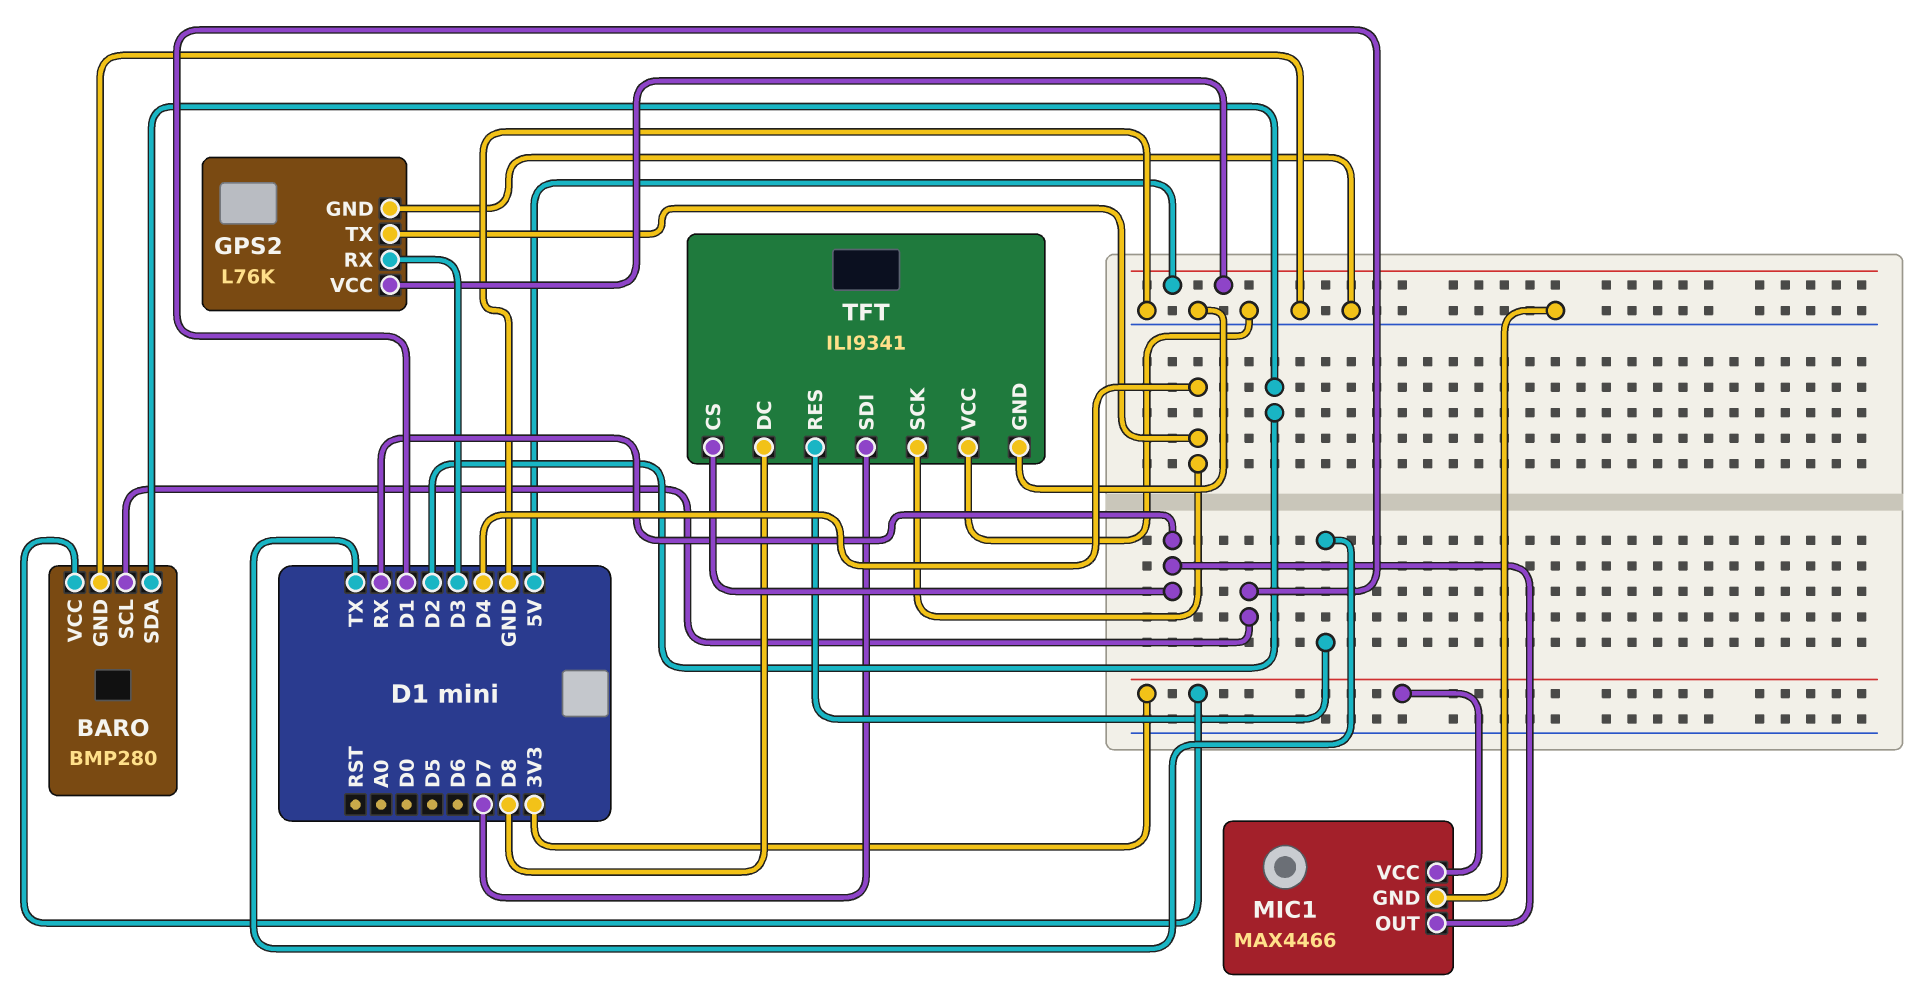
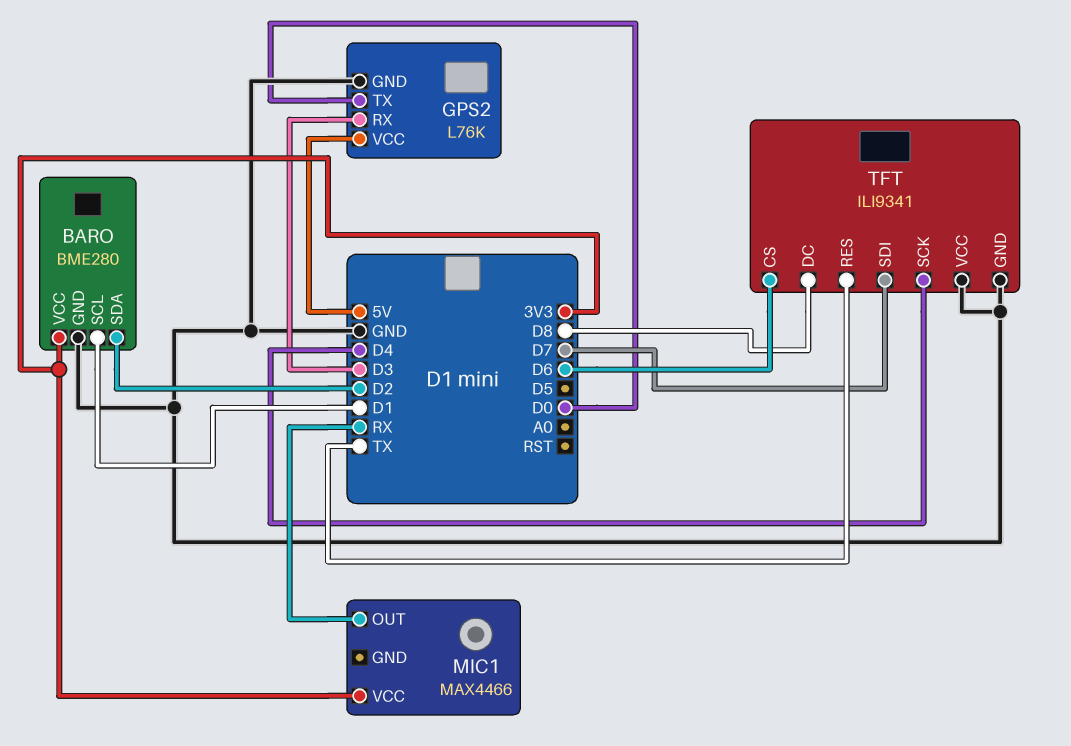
BARO: BMP280 -> BME280
GPS2 pin TX: D4 -> D0
MIC1 pin GND: GND -> none
TFT pin CS: RX -> D6

